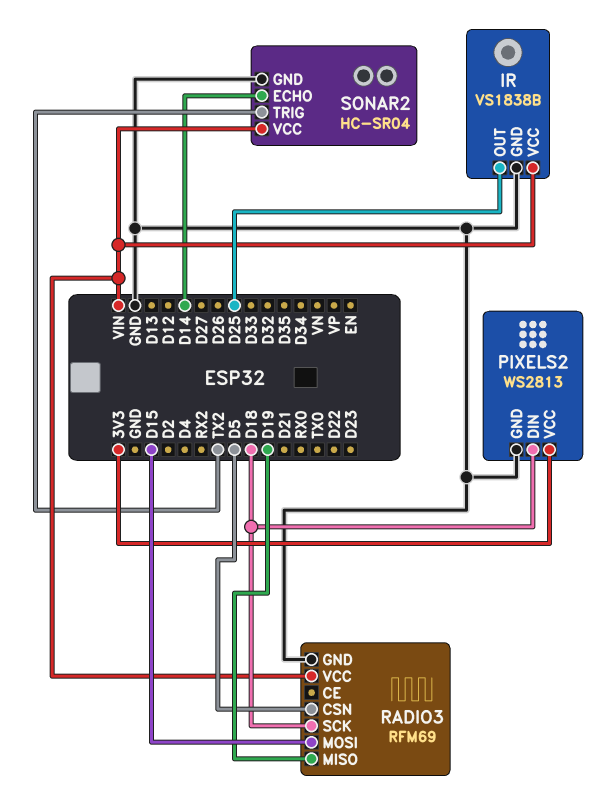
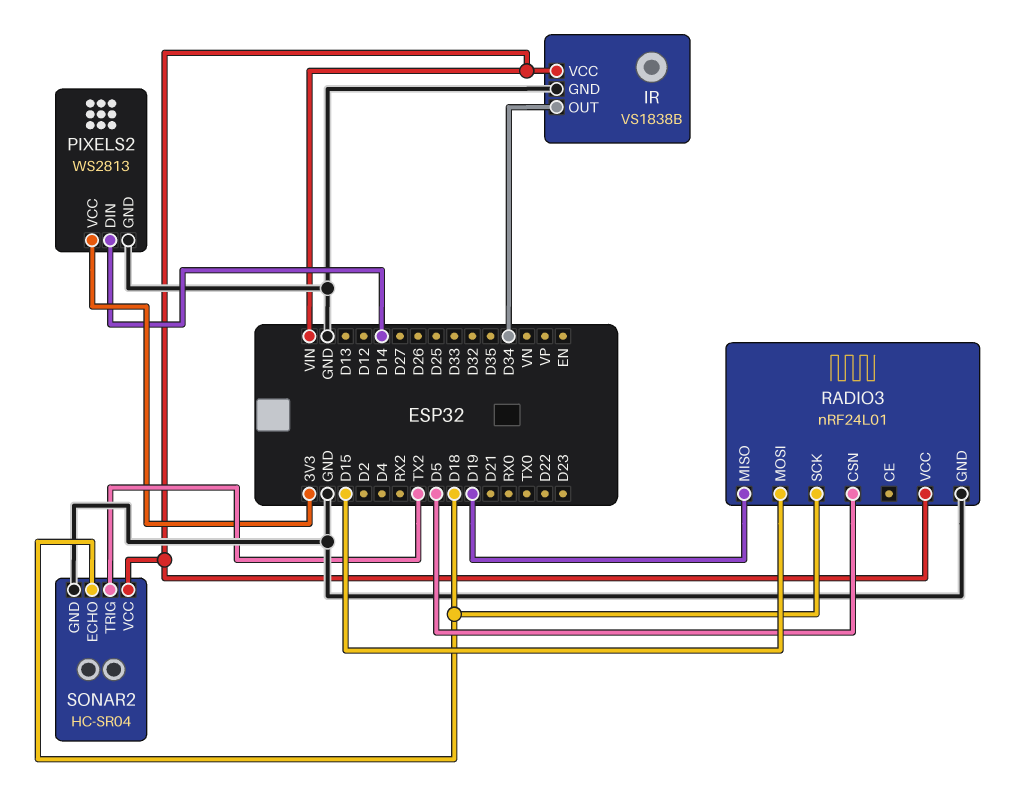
IR pin OUT: D25 -> D34
PIXELS2 pin DIN: D18 -> D14
RADIO3: RFM69 -> nRF24L01
SONAR2 pin ECHO: D14 -> D18

